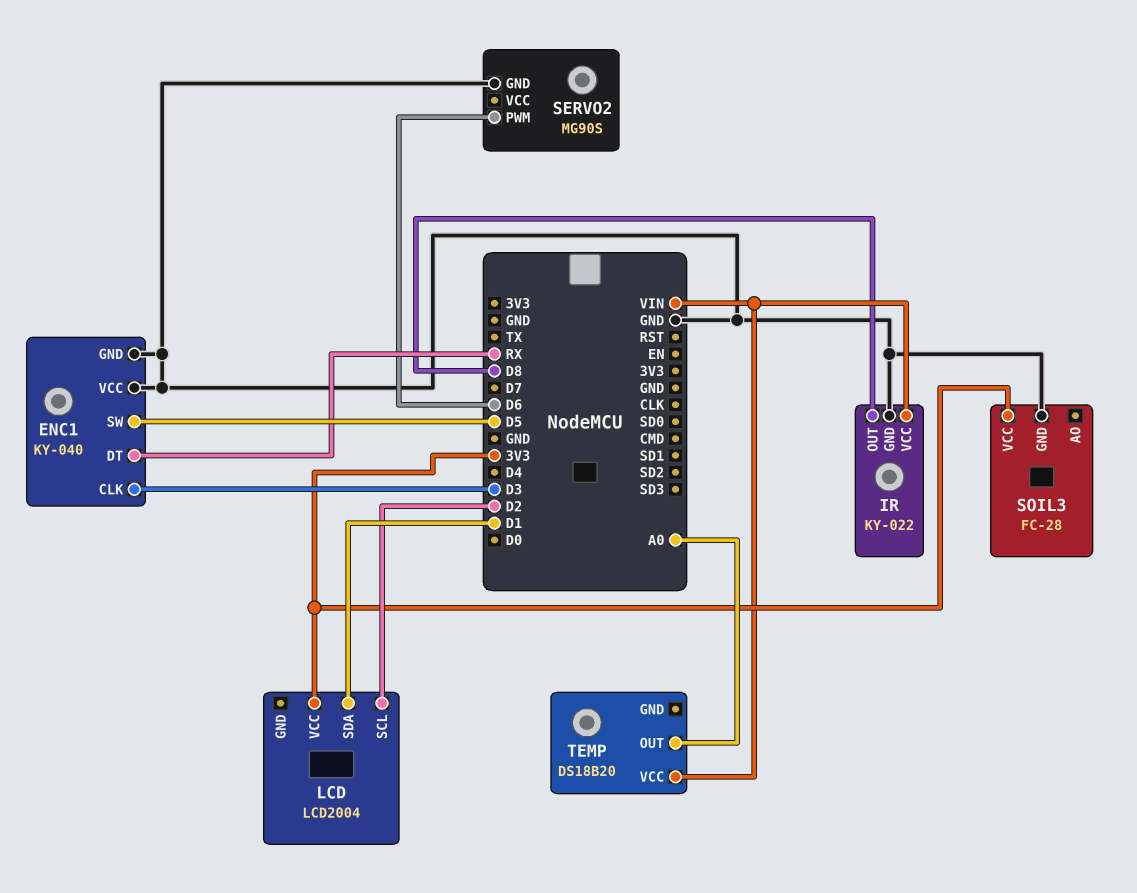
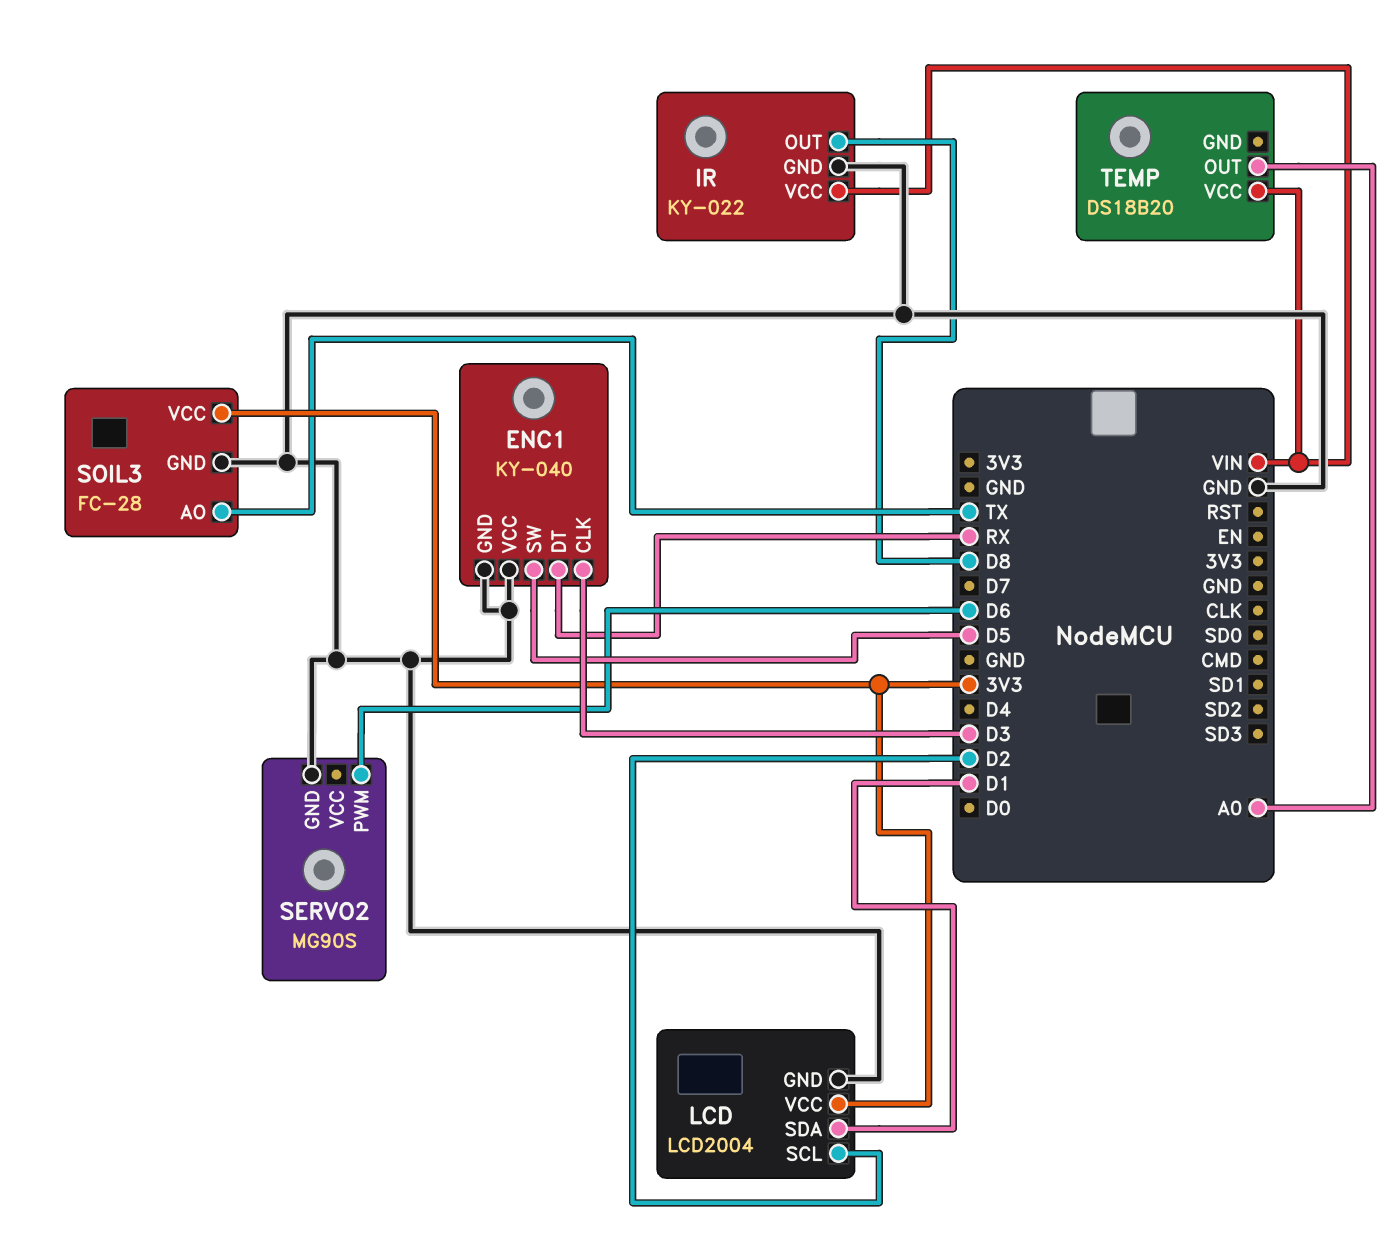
LCD pin GND: none -> GND
SOIL3 pin AO: none -> TX

